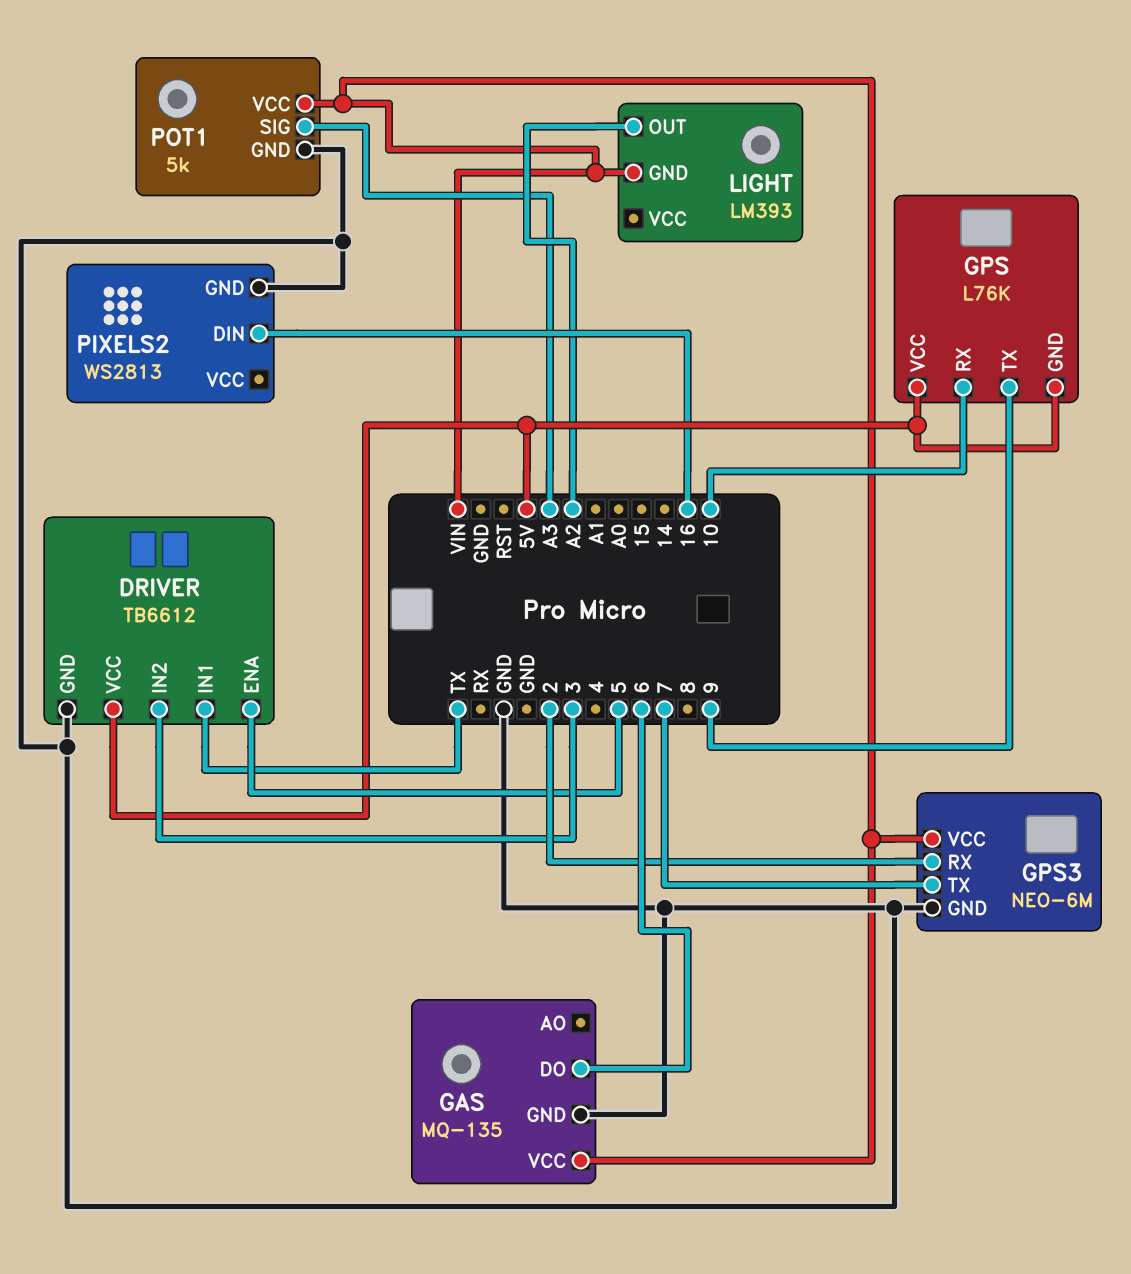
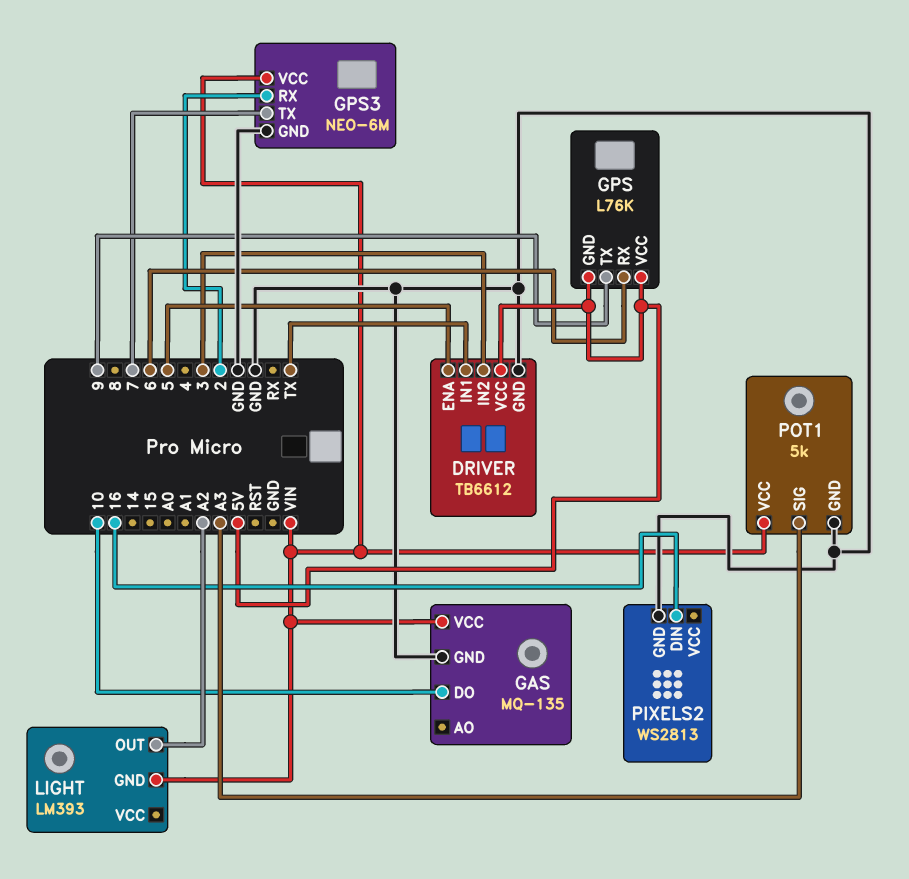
GAS pin DO: 6 -> 10
GPS pin RX: 10 -> 6

